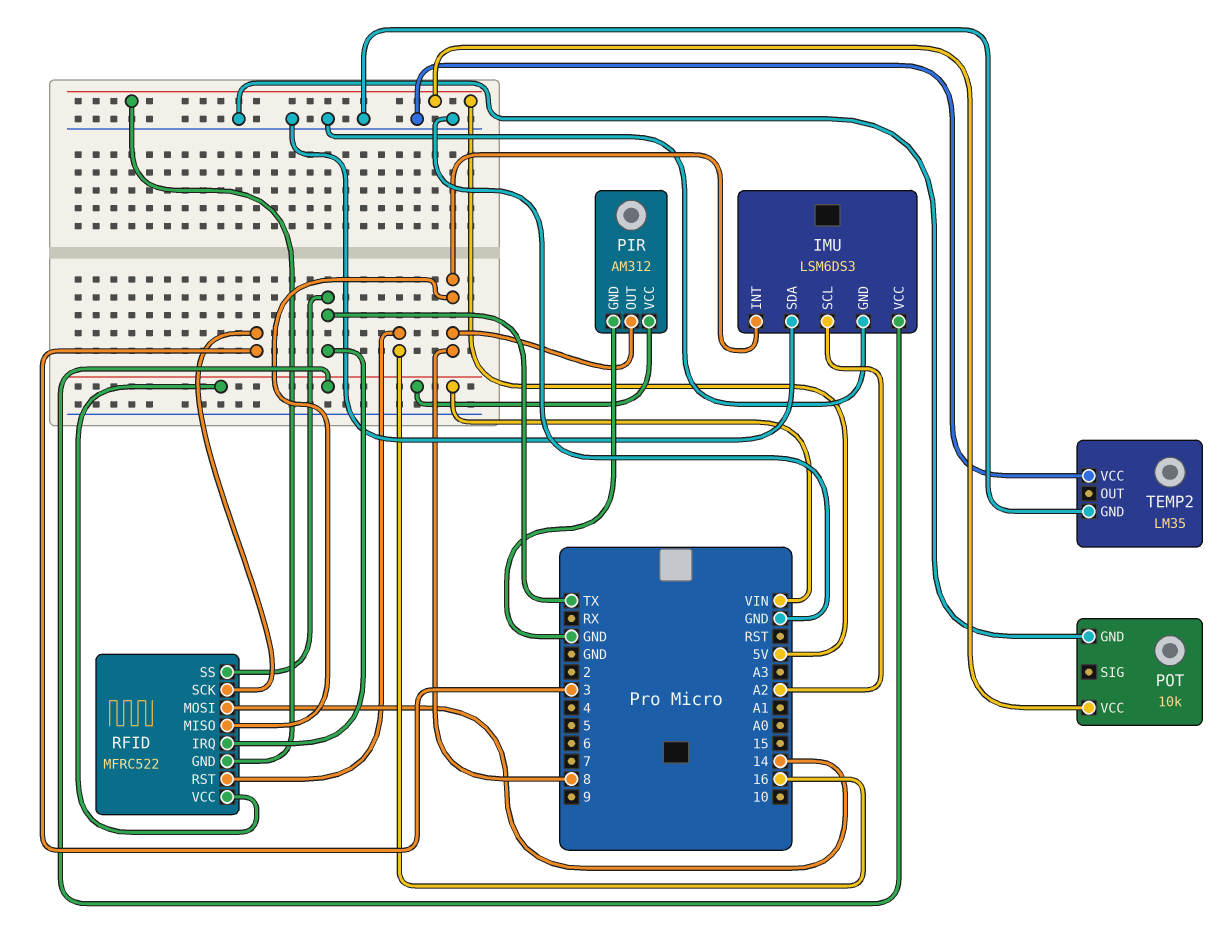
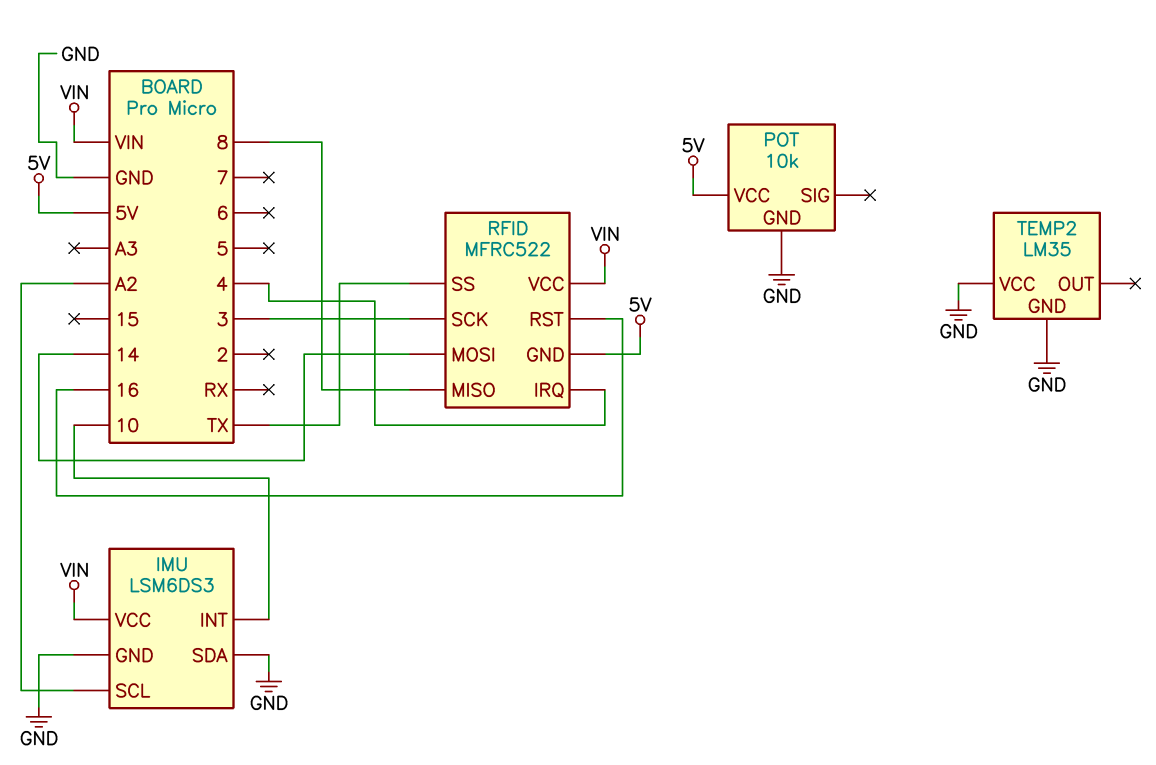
IMU pin INT: 8 -> 10
PIR: AM312 -> none
PIR pin GND: GND -> none
PIR pin OUT: 8 -> none
PIR pin VCC: VIN -> none
RFID pin IRQ: TX -> 4

